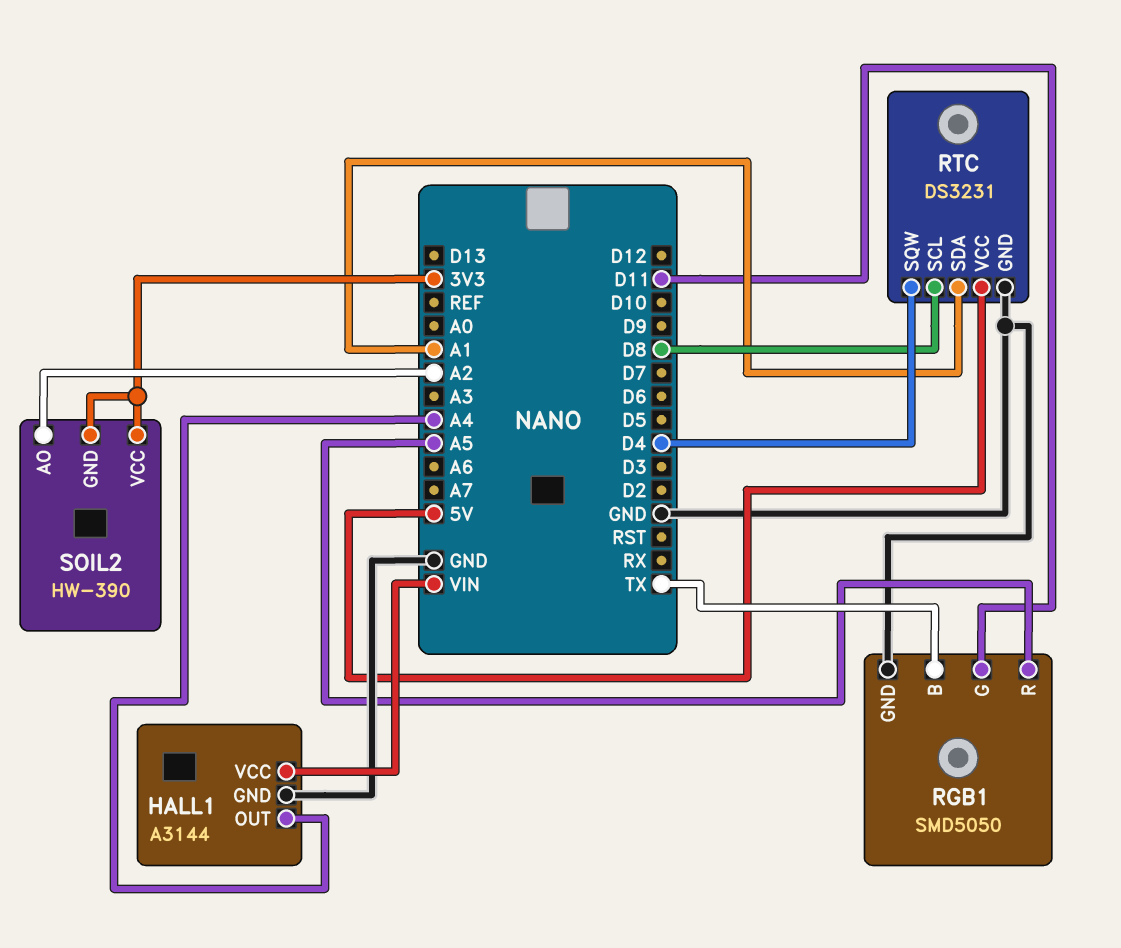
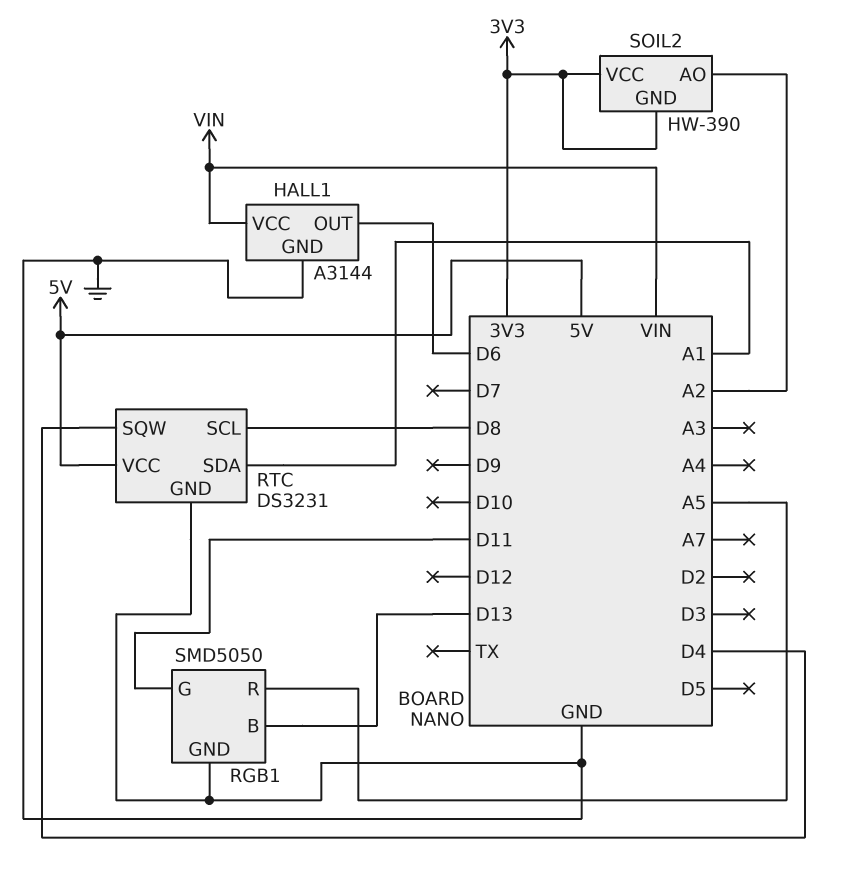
HALL1 pin OUT: A4 -> D6
RGB1 pin B: TX -> D13

